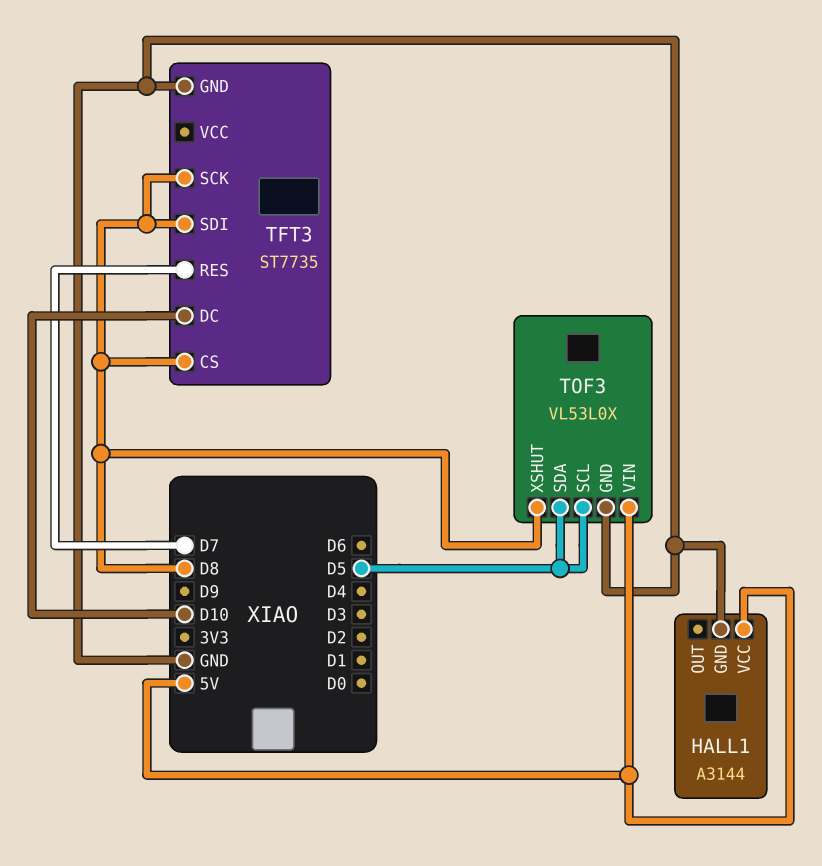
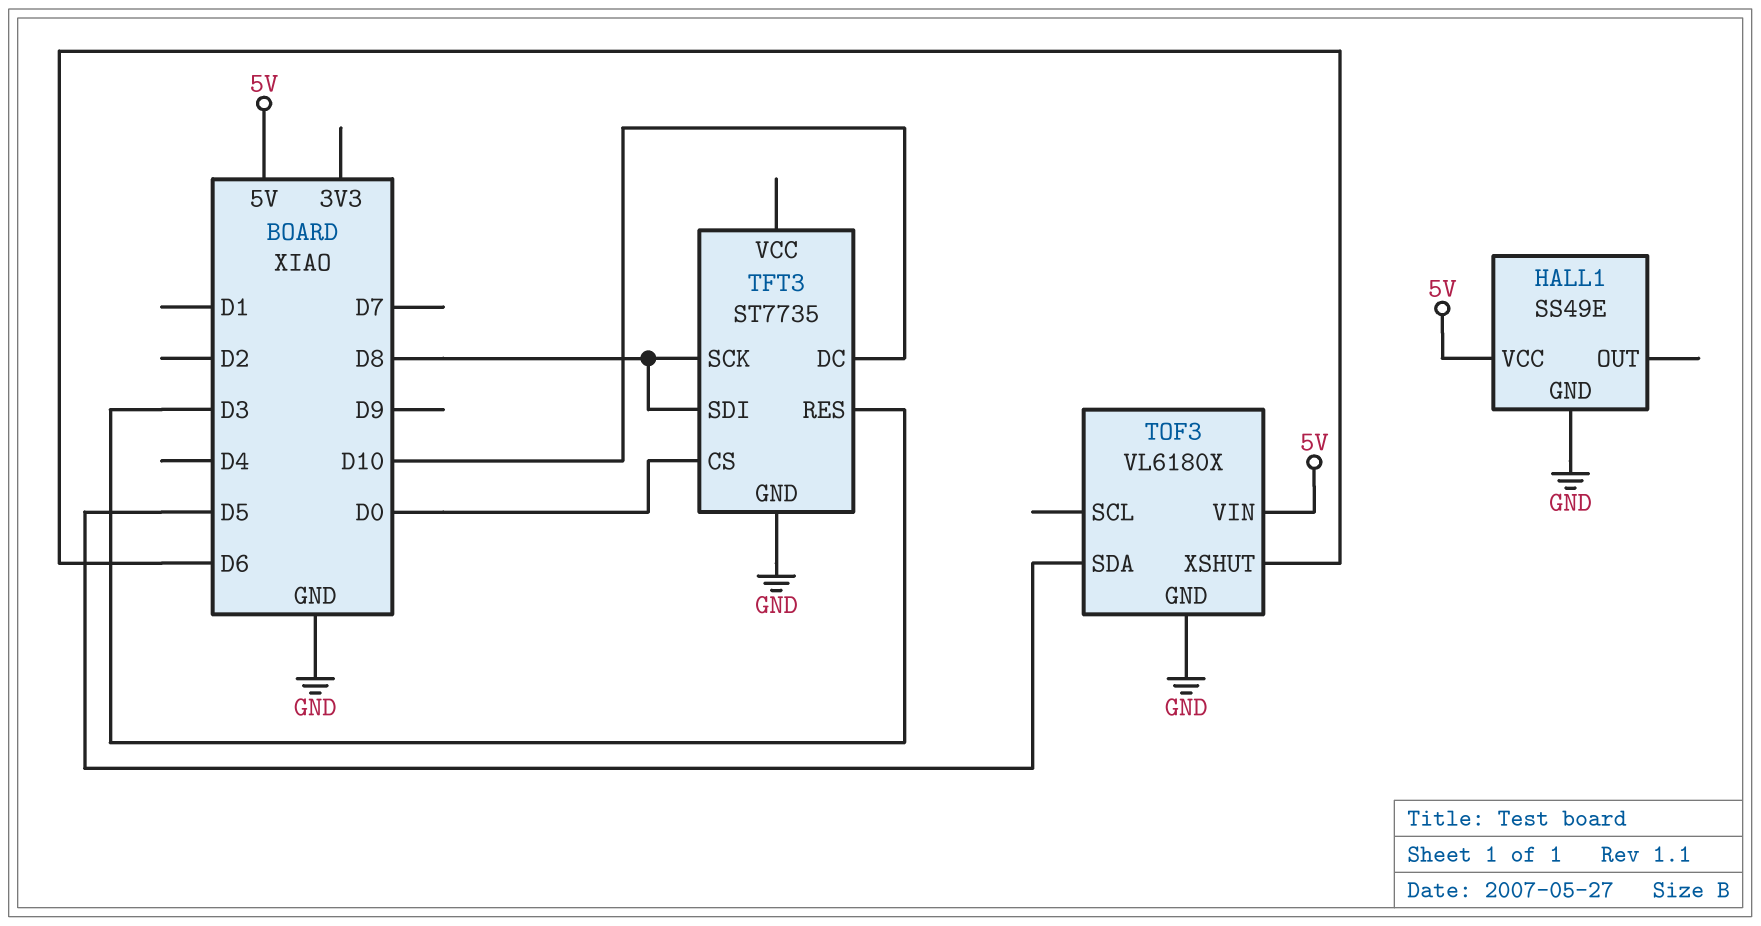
HALL1: A3144 -> SS49E
TFT3 pin CS: D8 -> D0
TFT3 pin RES: D7 -> D3
TOF3: VL53L0X -> VL6180X
TOF3 pin SCL: D5 -> none
TOF3 pin XSHUT: D8 -> D6

